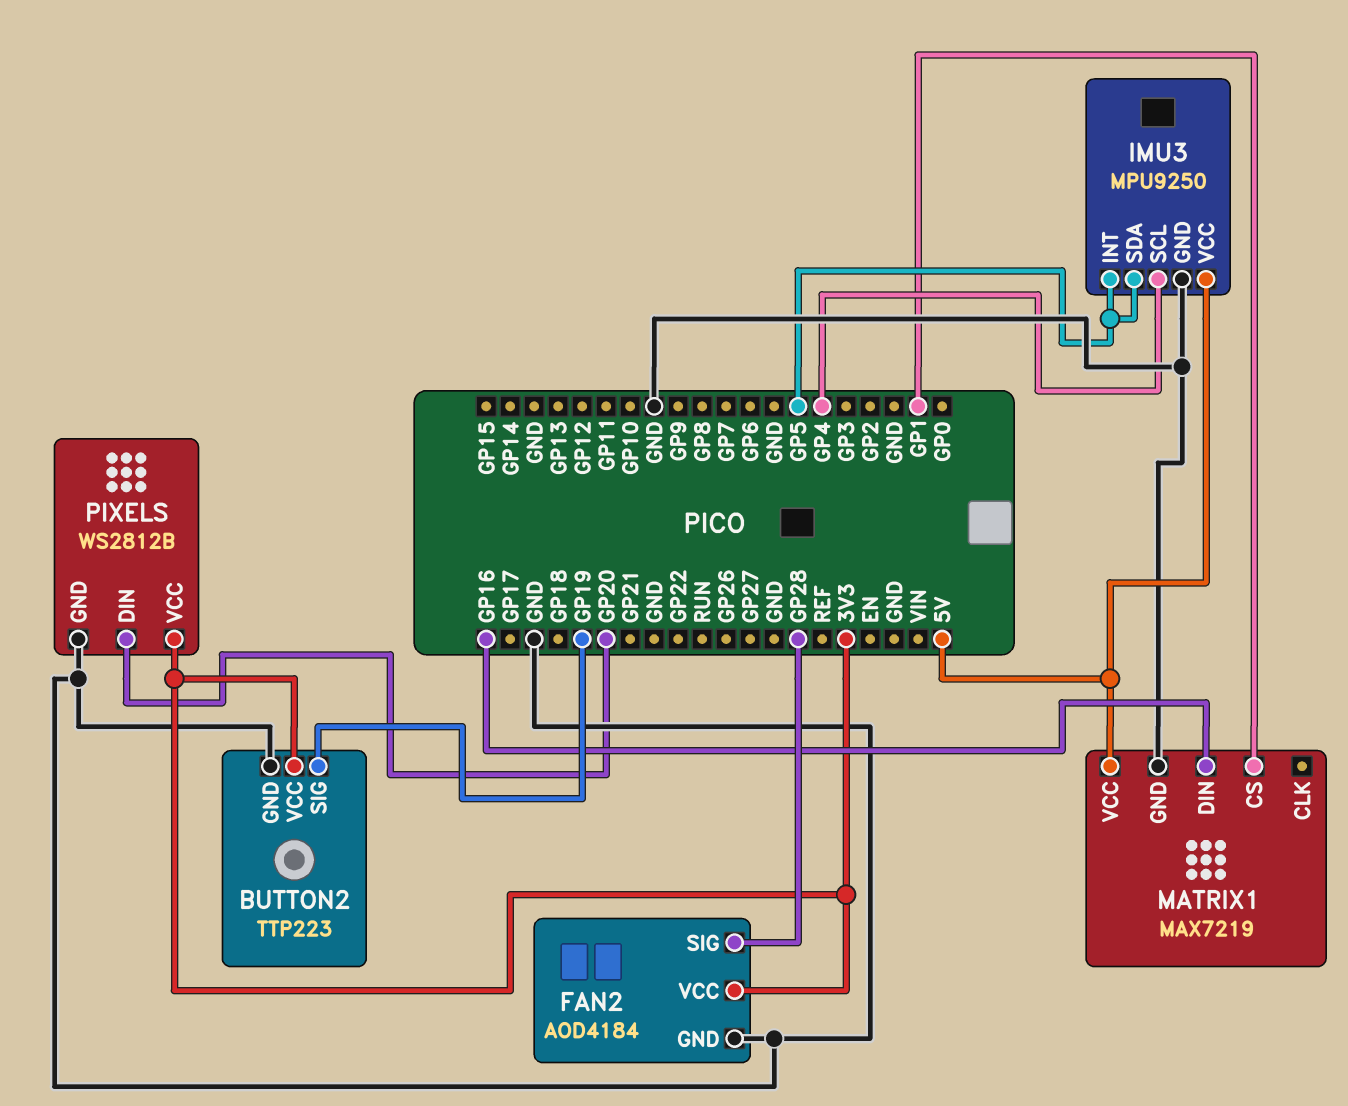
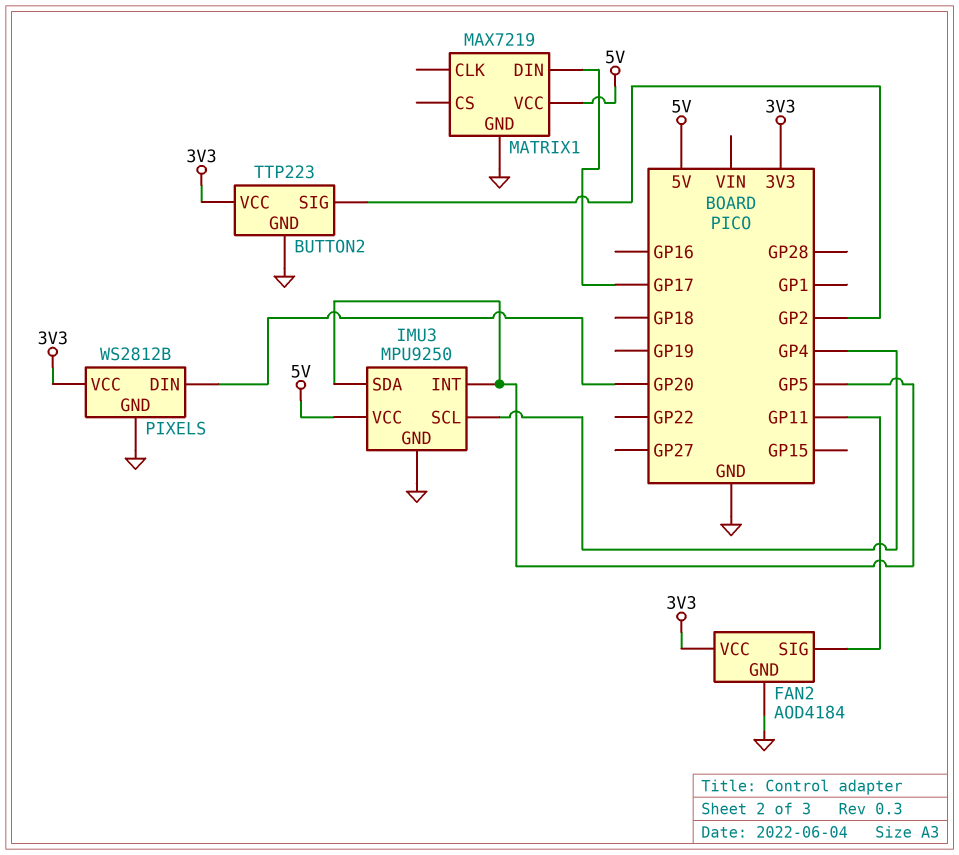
BUTTON2 pin SIG: GP19 -> GP2
FAN2 pin SIG: GP28 -> GP11
MATRIX1 pin CS: GP1 -> none
MATRIX1 pin DIN: GP16 -> GP17

